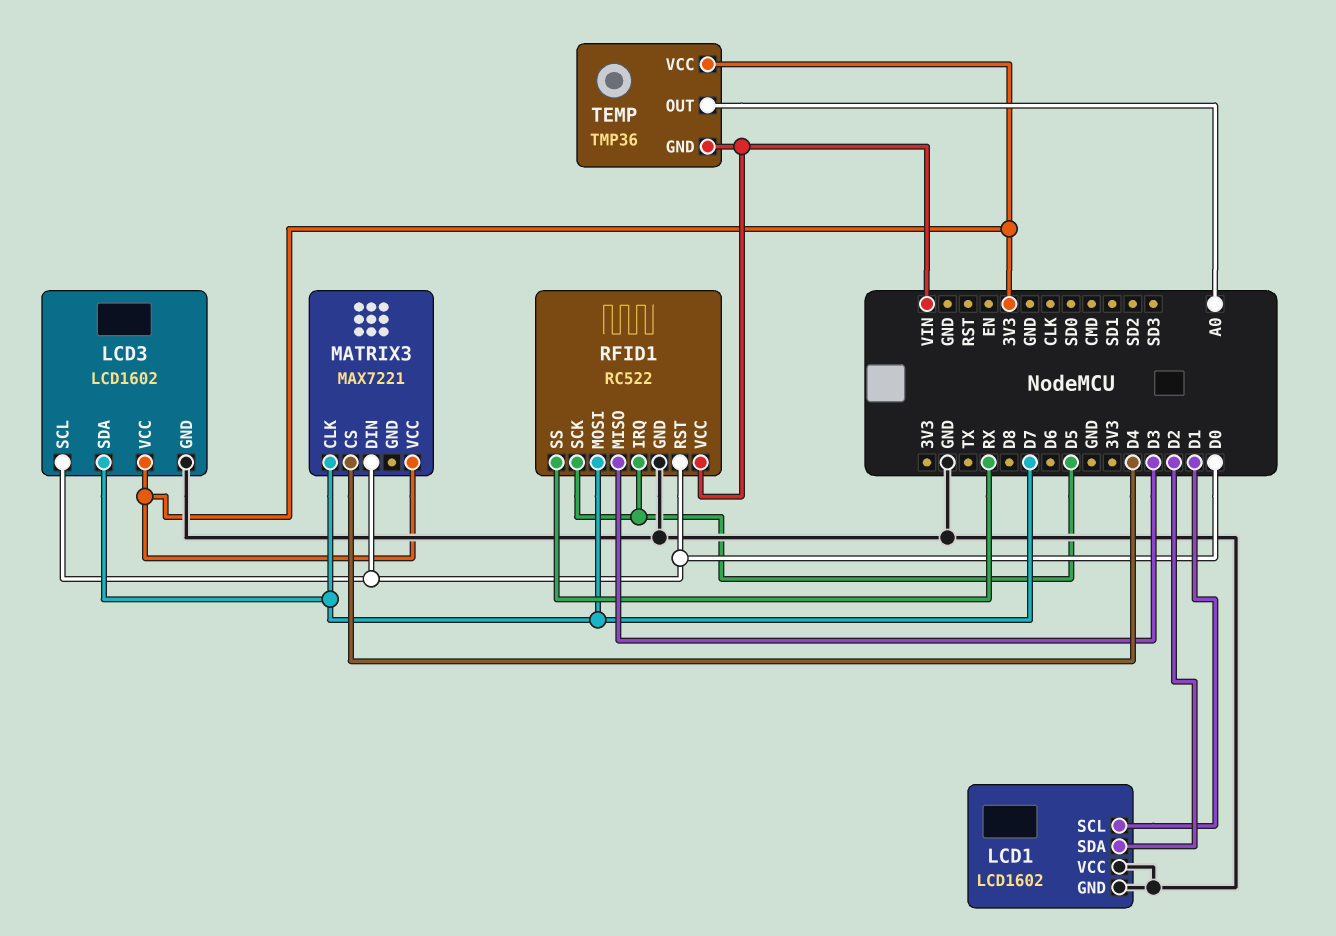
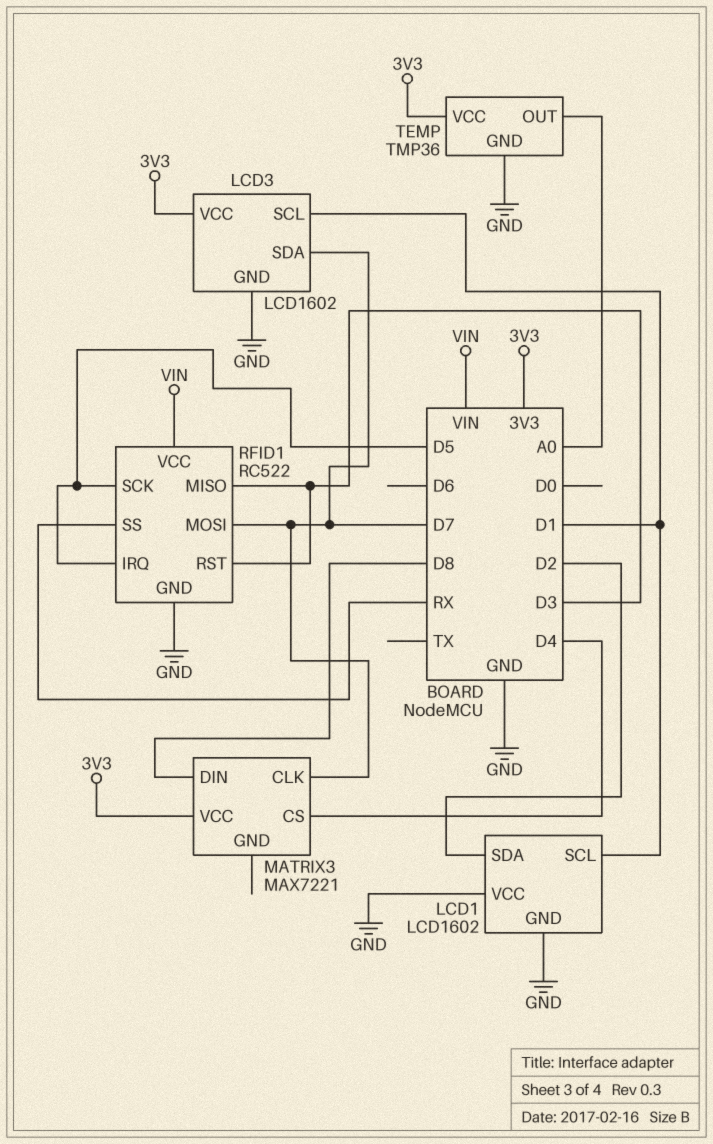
LCD3 pin SCL: D0 -> D1
MATRIX3 pin DIN: D0 -> D8
RFID1 pin RST: D0 -> D3
TEMP pin GND: VIN -> GND

